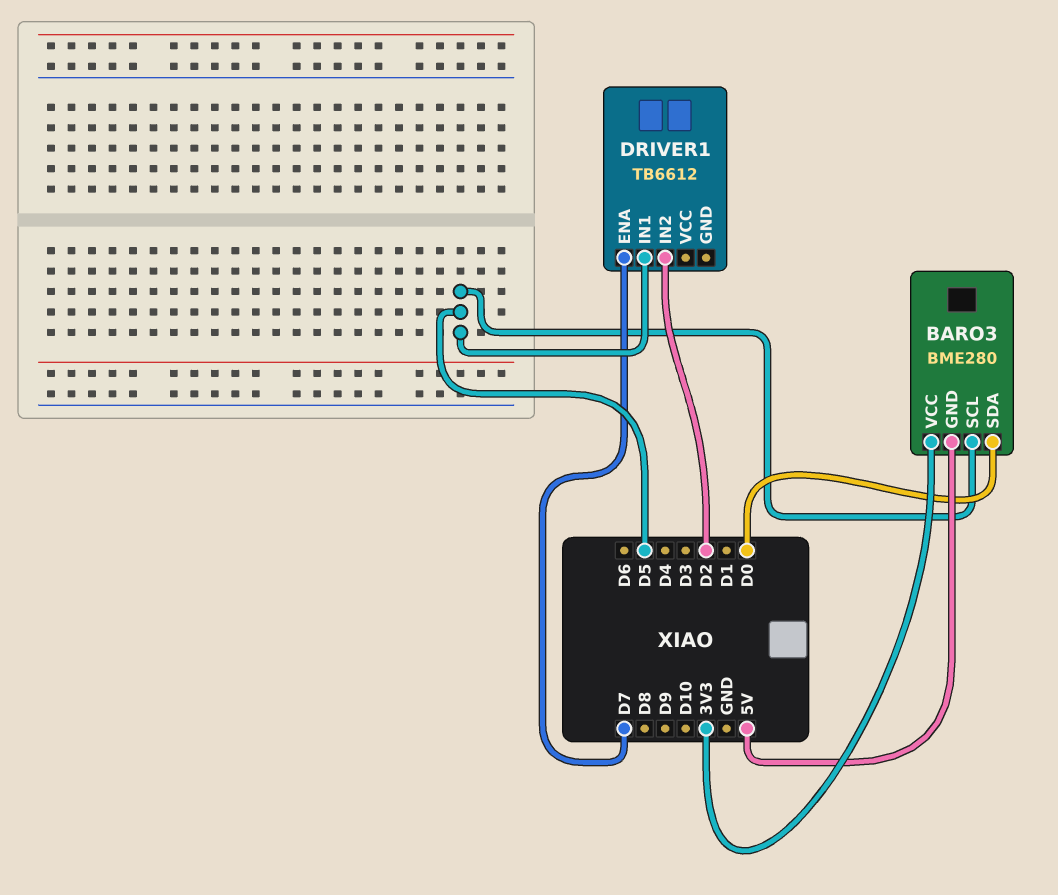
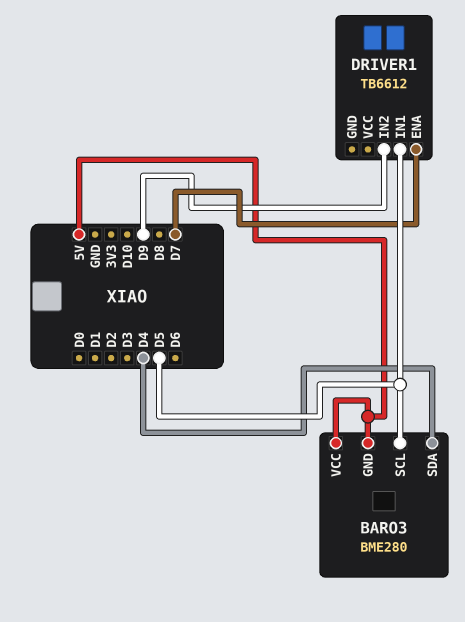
BARO3 pin SDA: D0 -> D4
BARO3 pin VCC: 3V3 -> 5V
DRIVER1 pin IN2: D2 -> D9

